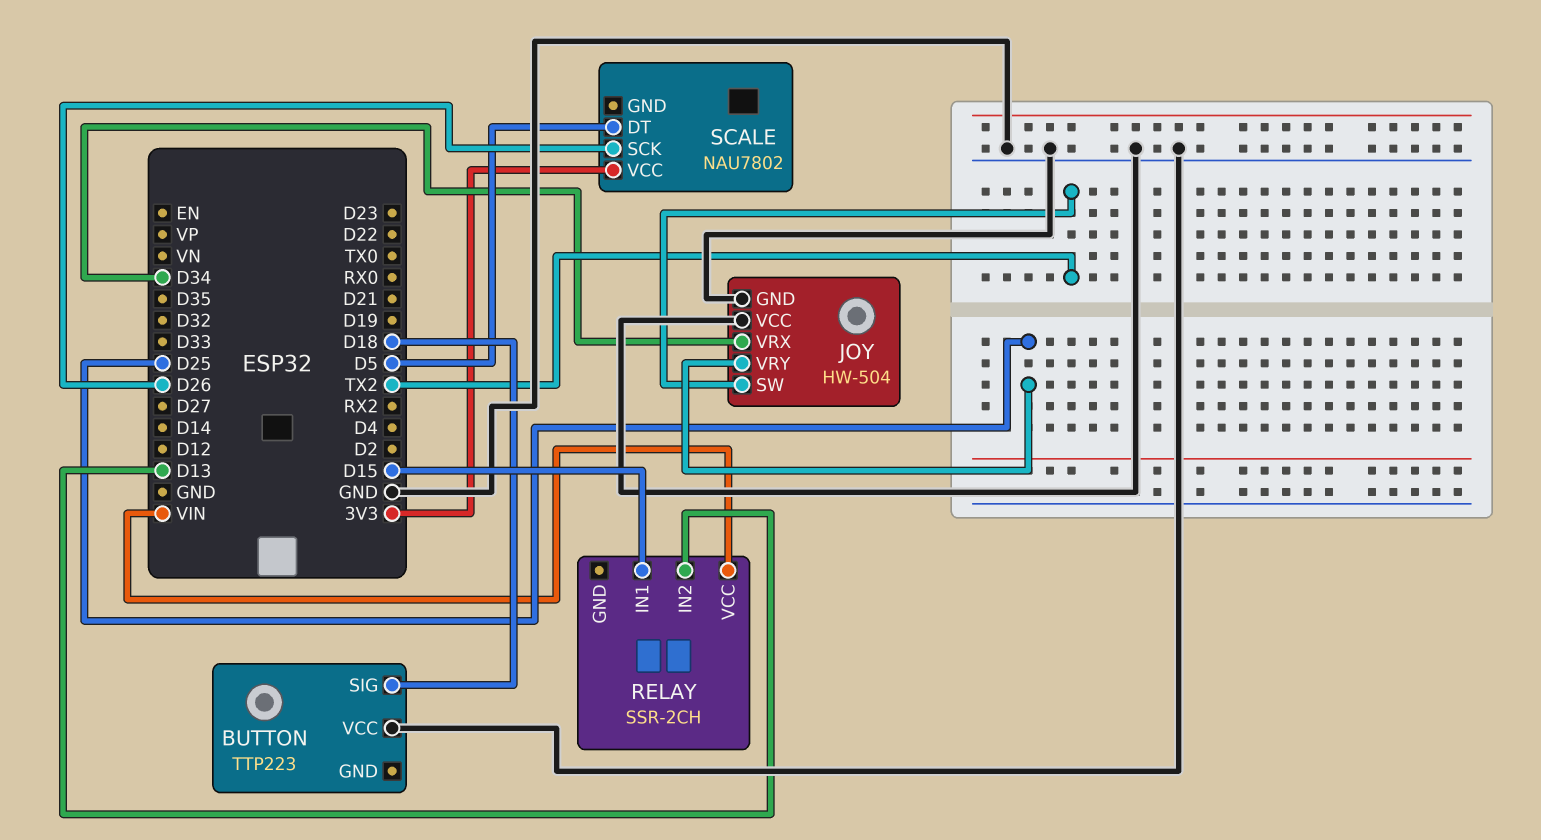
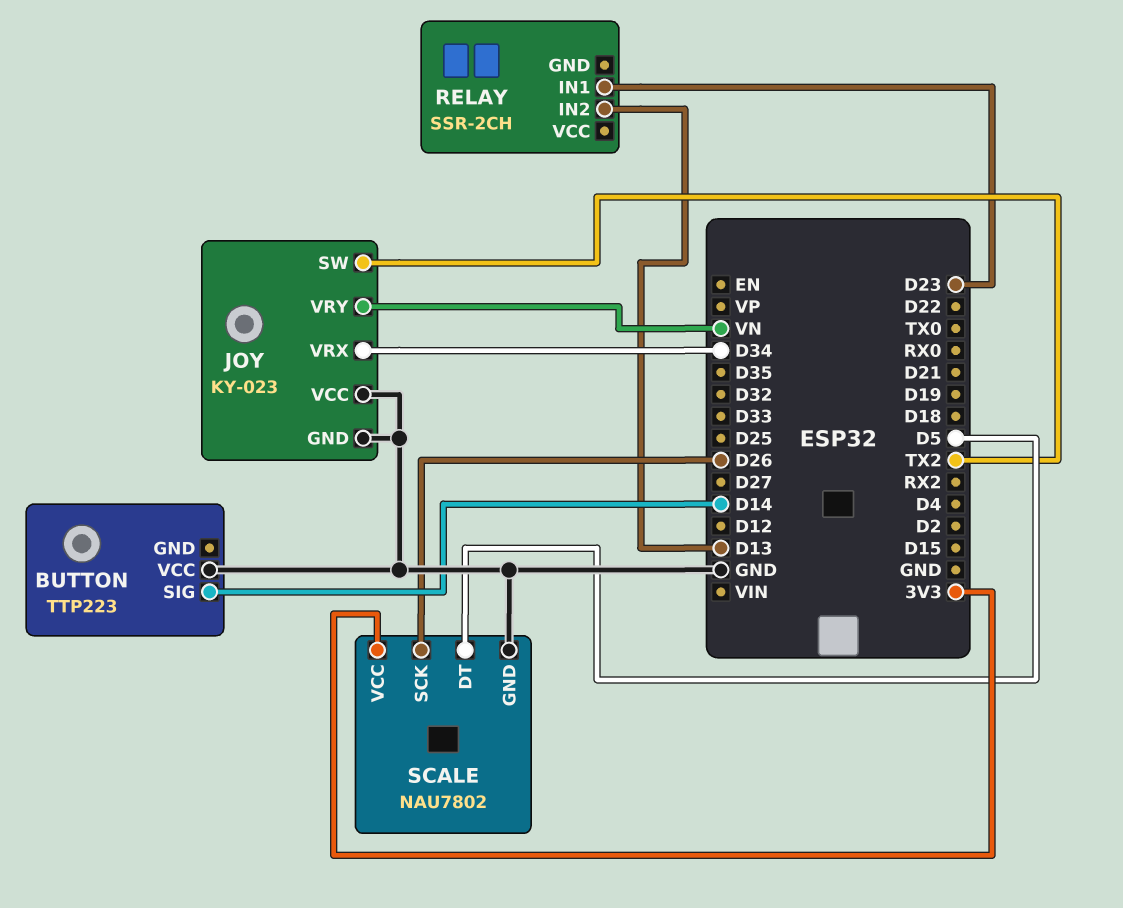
BUTTON pin SIG: D18 -> D14
JOY: HW-504 -> KY-023
JOY pin VRY: D25 -> VN
RELAY pin IN1: D15 -> D23
RELAY pin VCC: VIN -> none
SCALE pin GND: none -> GND

